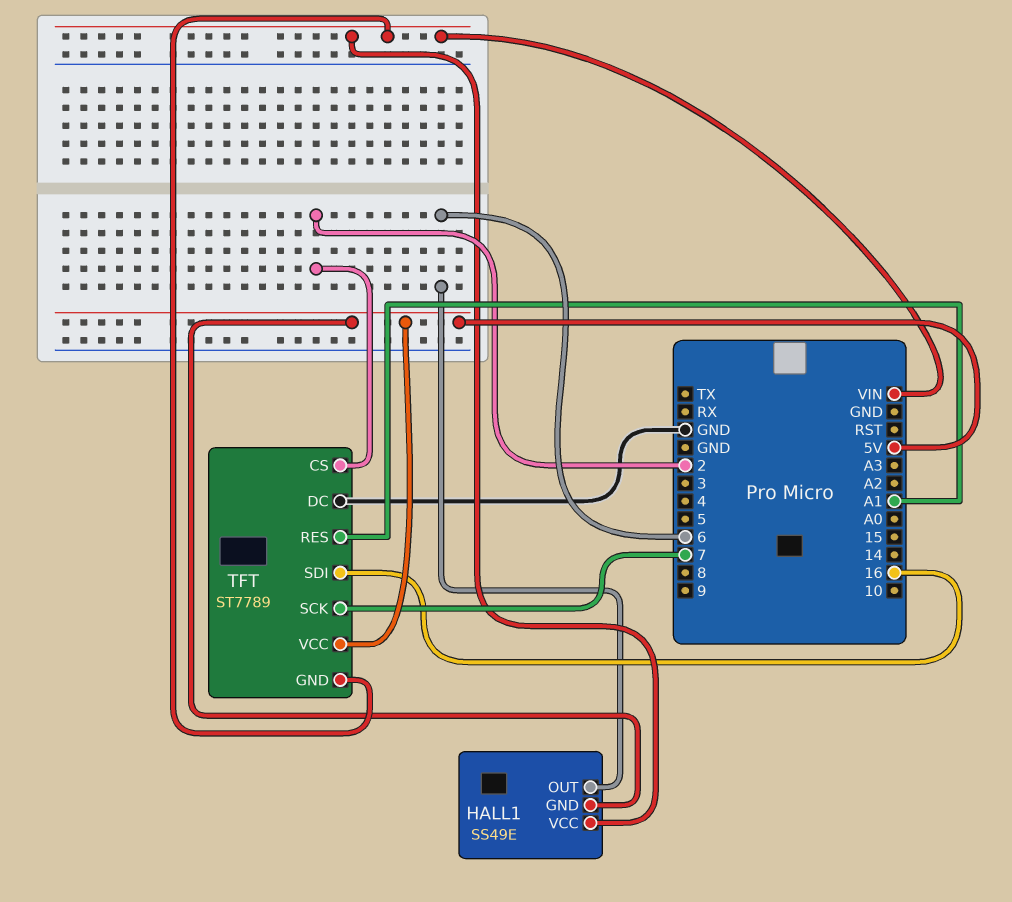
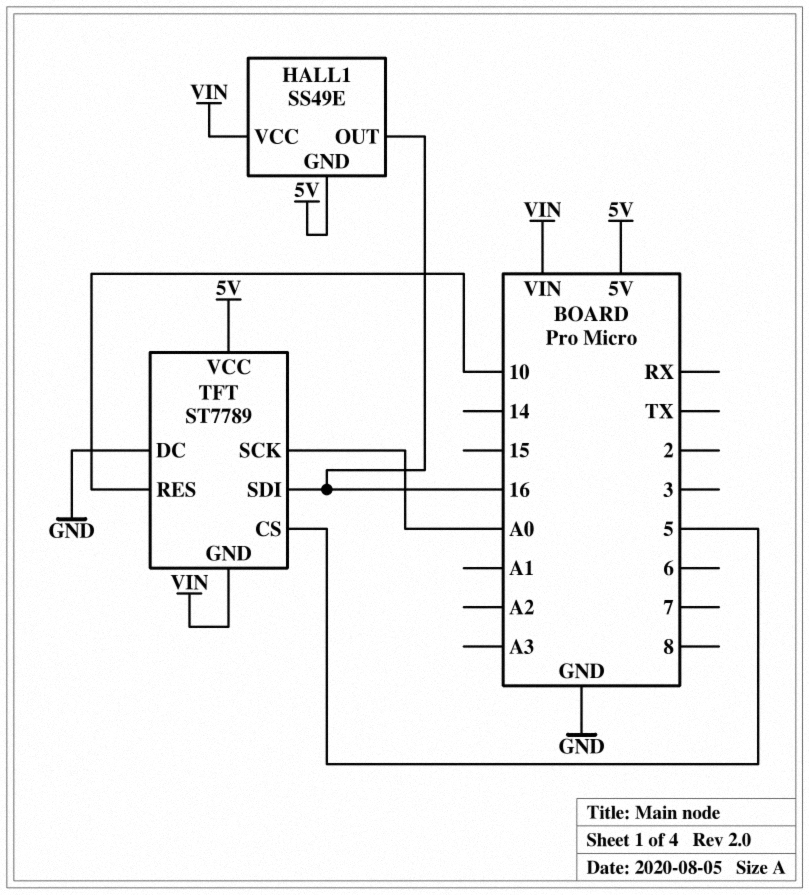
HALL1 pin OUT: 6 -> 16
TFT pin CS: 2 -> 5
TFT pin RES: A1 -> 10
TFT pin SCK: 7 -> A0

